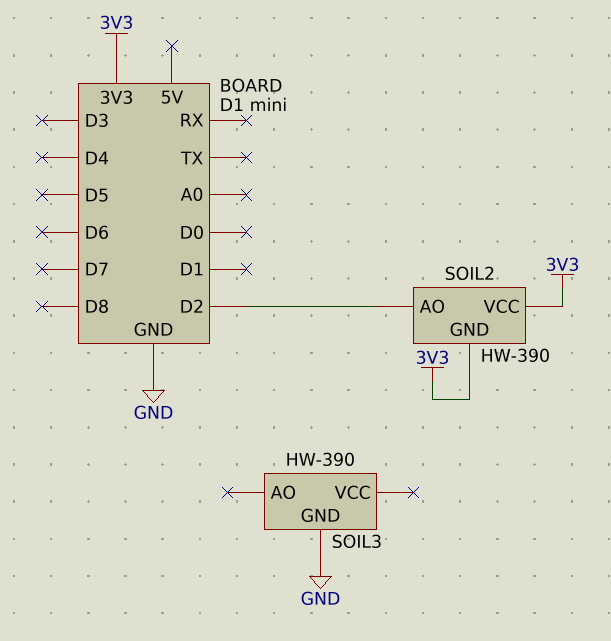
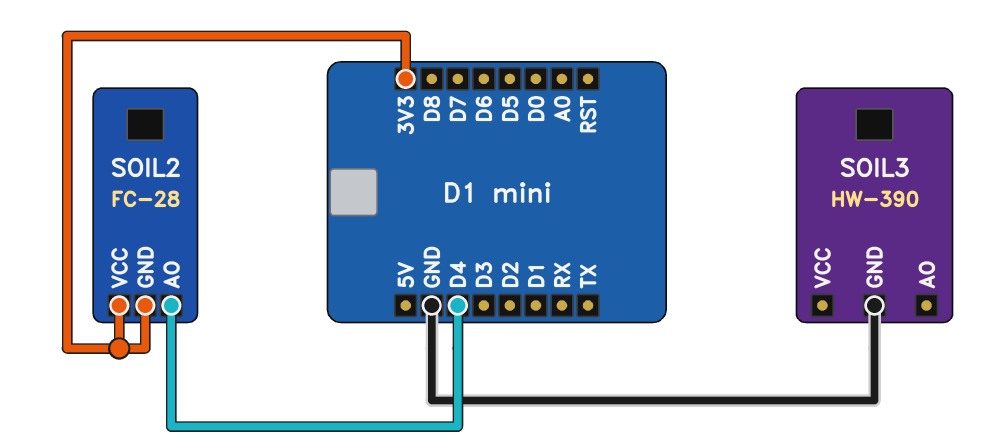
SOIL2: HW-390 -> FC-28
SOIL2 pin AO: D2 -> D4

